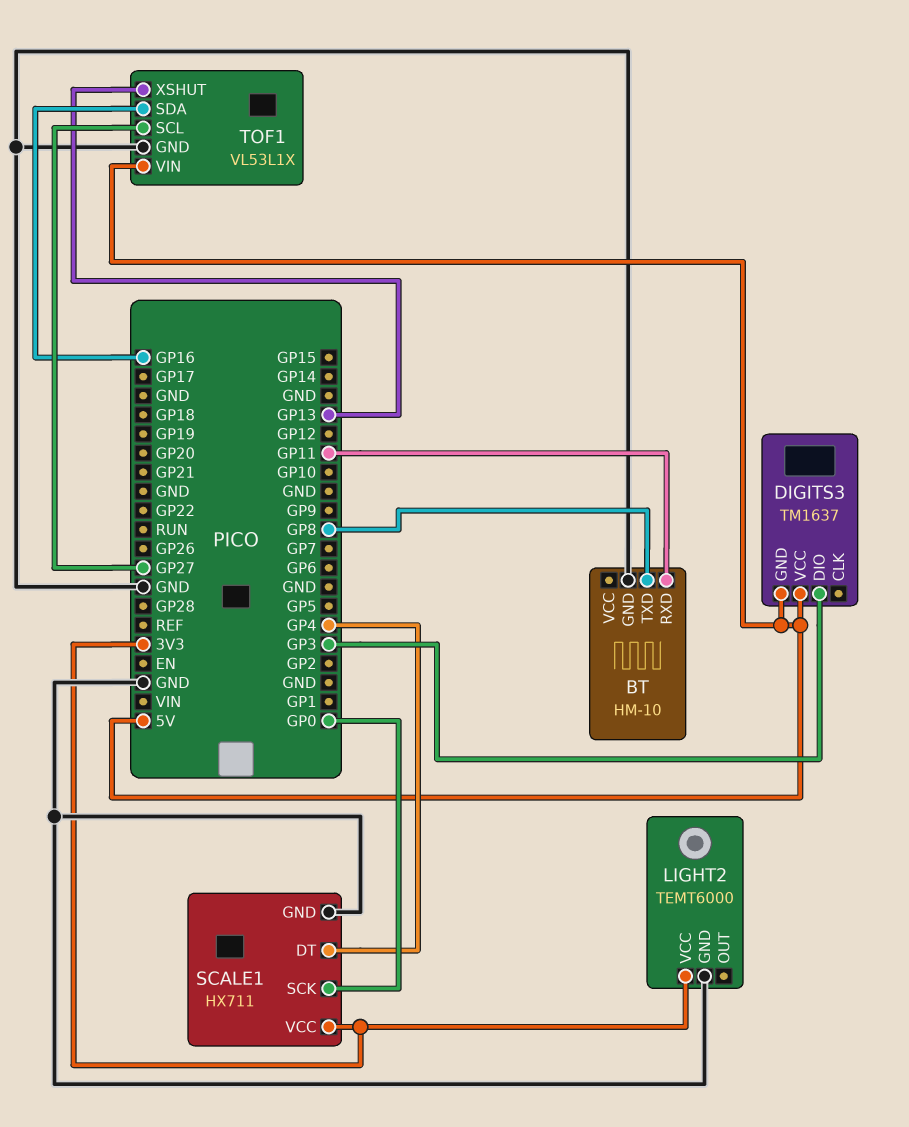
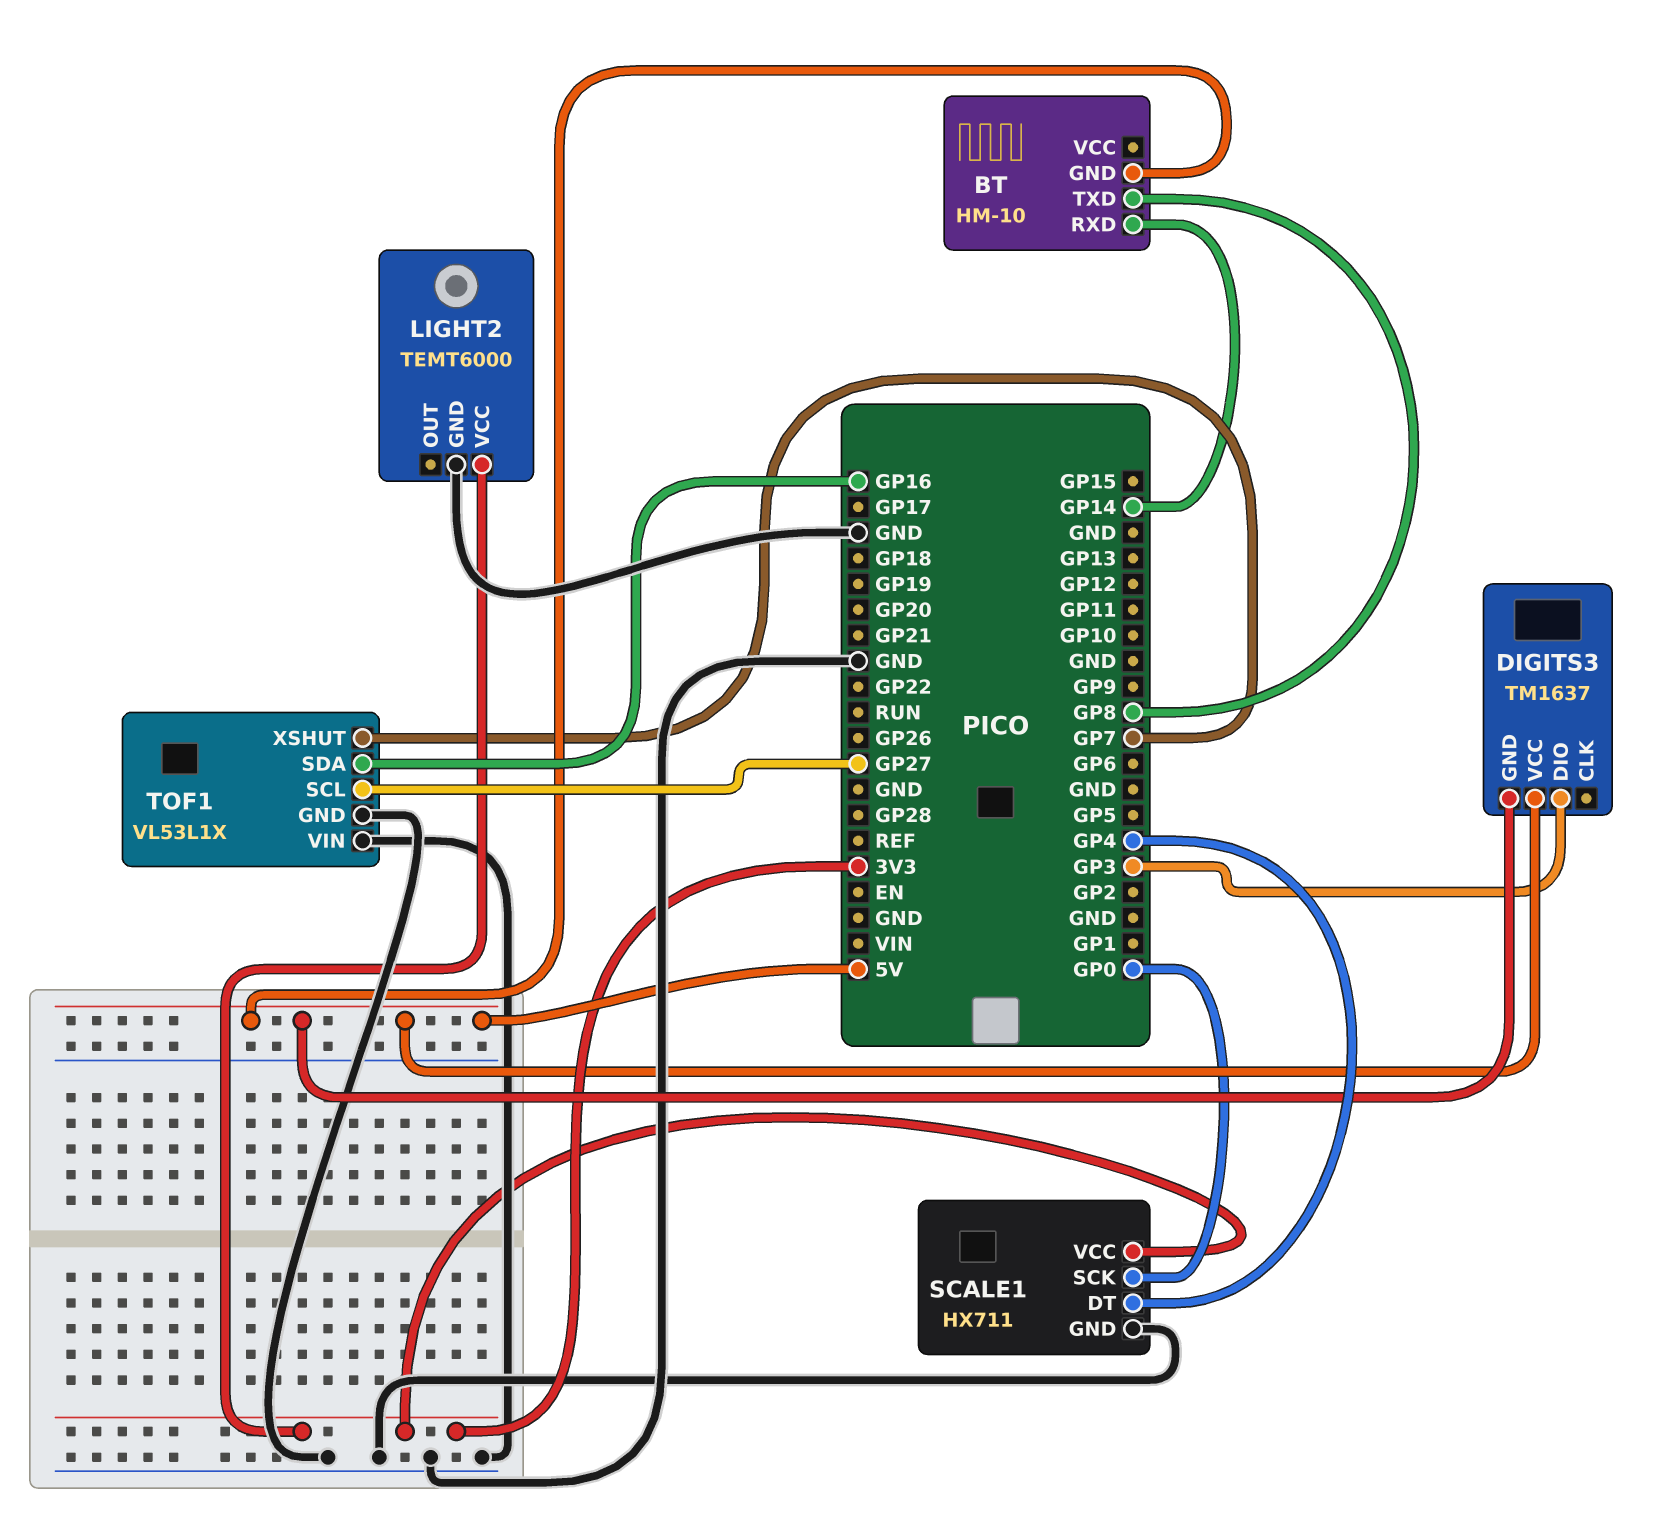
BT pin GND: GND -> 5V
BT pin RXD: GP11 -> GP14
TOF1 pin VIN: 5V -> GND
TOF1 pin XSHUT: GP13 -> GP7

